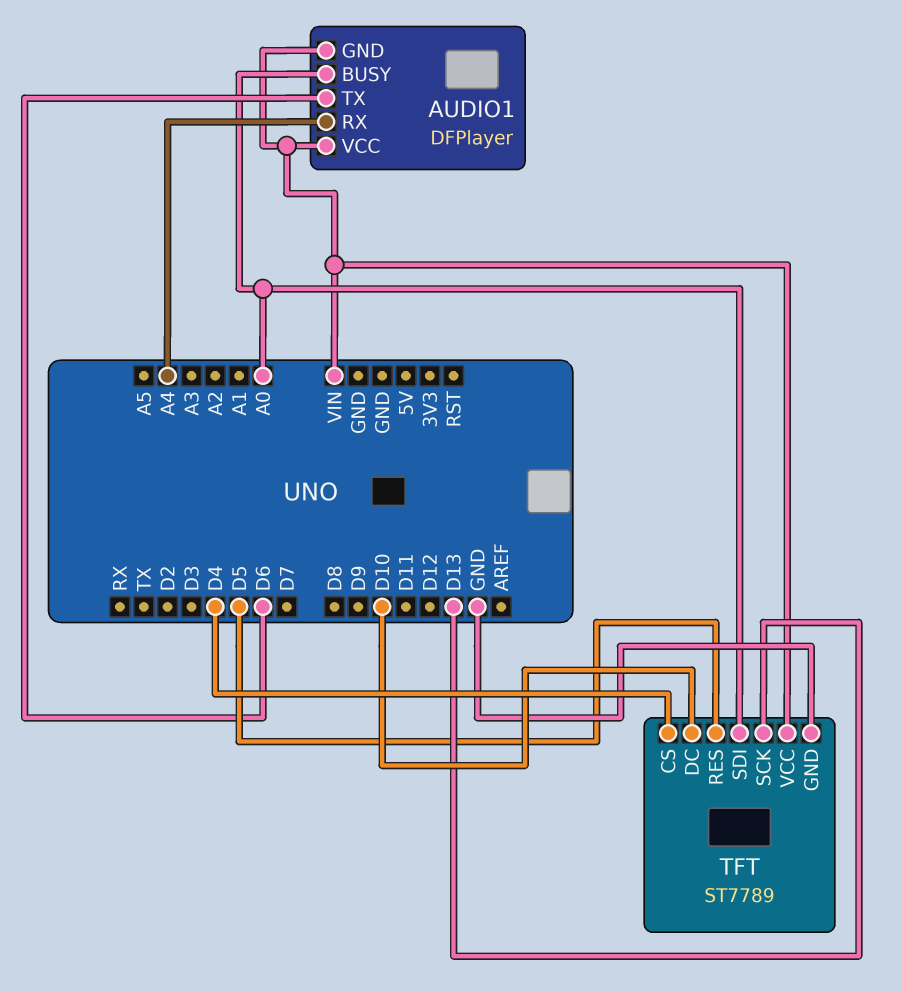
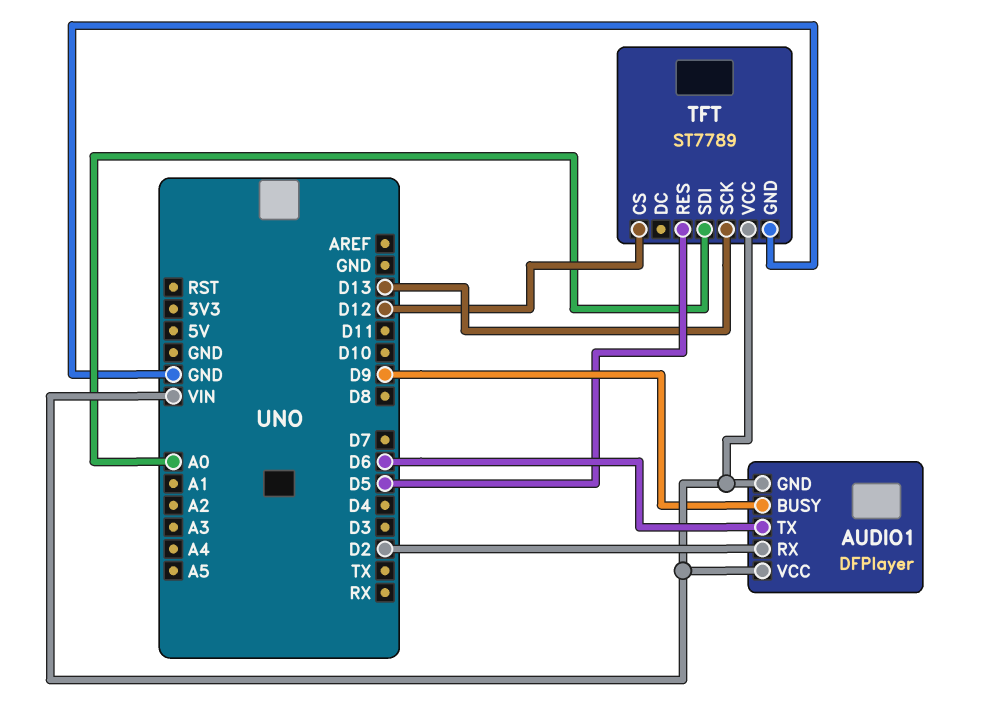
AUDIO1 pin BUSY: A0 -> D9
AUDIO1 pin RX: A4 -> D2
TFT pin CS: D4 -> D12
TFT pin DC: D10 -> none

